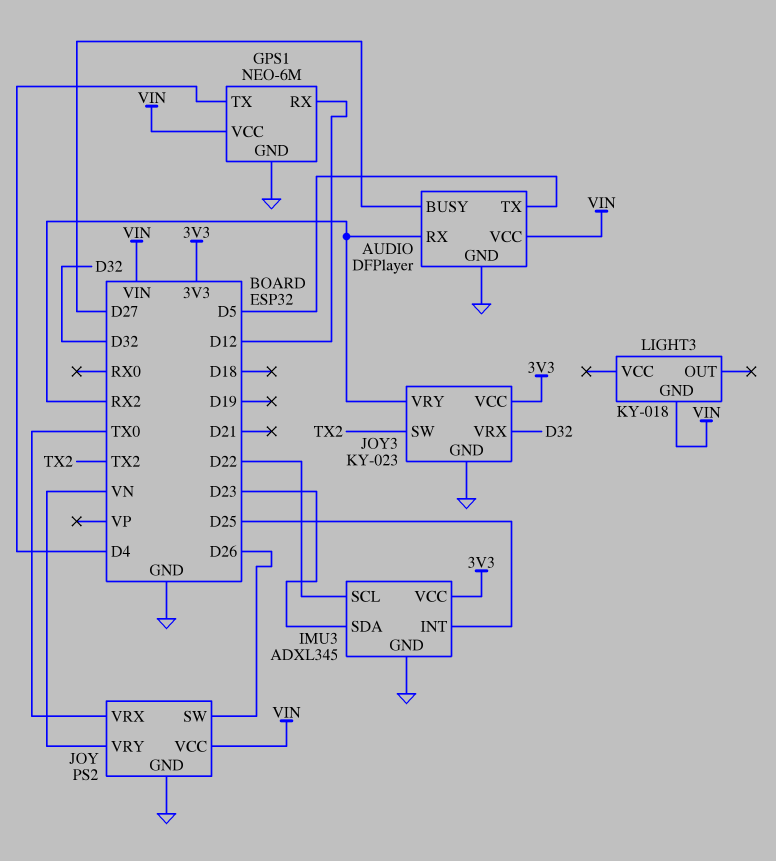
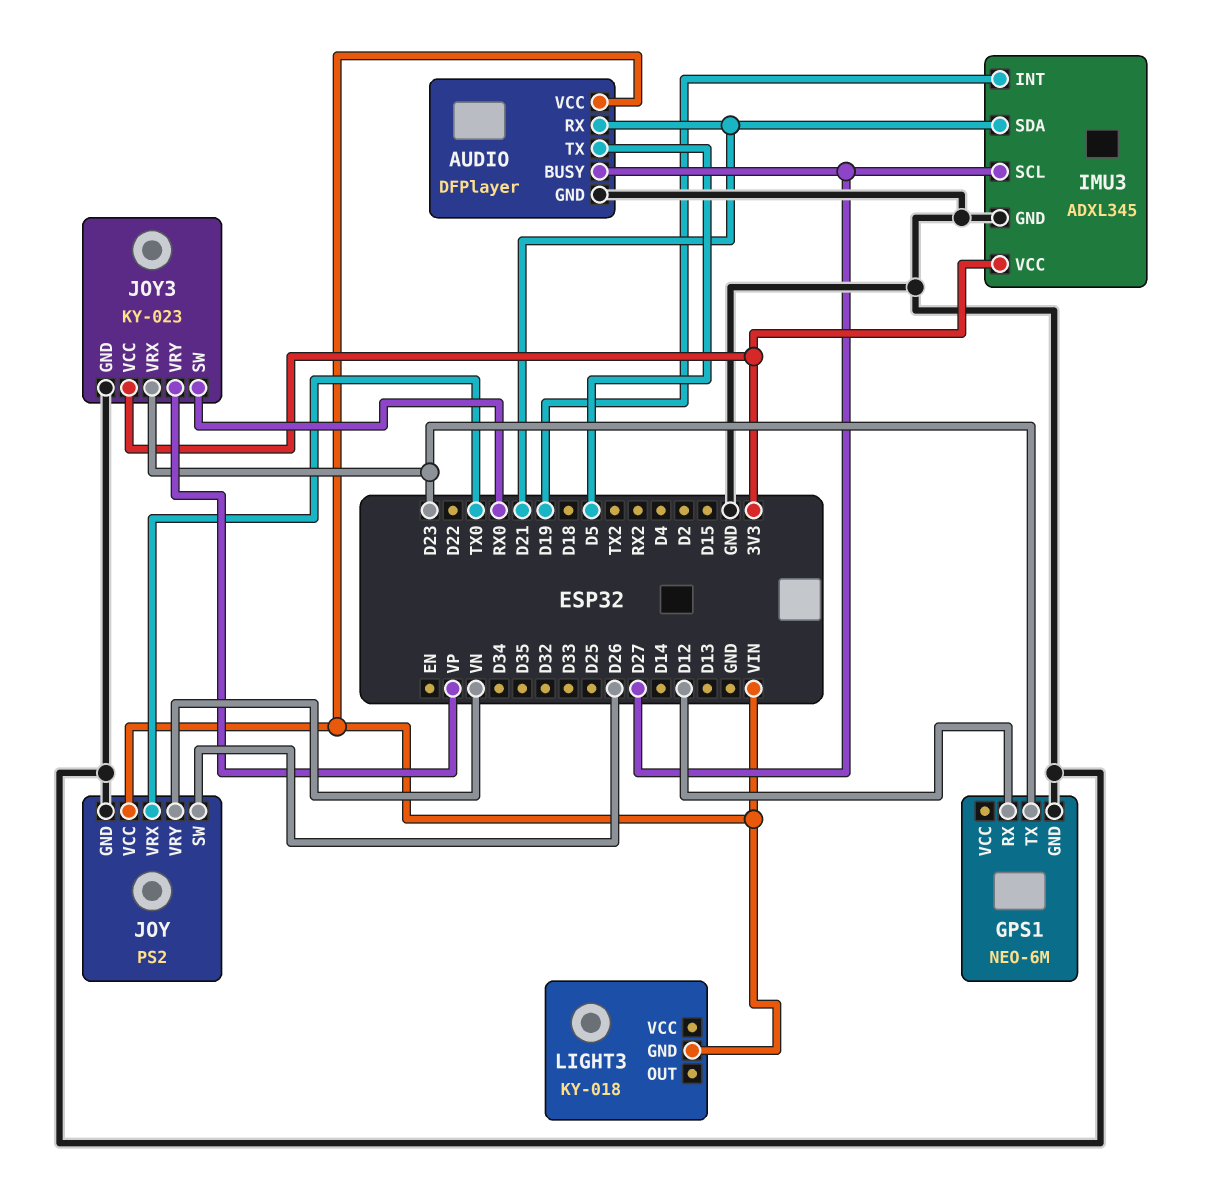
AUDIO pin RX: RX2 -> D21
GPS1 pin TX: D4 -> D23
GPS1 pin VCC: VIN -> none
IMU3 pin INT: D25 -> D19
IMU3 pin SCL: D22 -> D27
IMU3 pin SDA: D23 -> D21
JOY3 pin SW: TX2 -> RX0
JOY3 pin VRX: D32 -> D23
JOY3 pin VRY: RX2 -> VP

